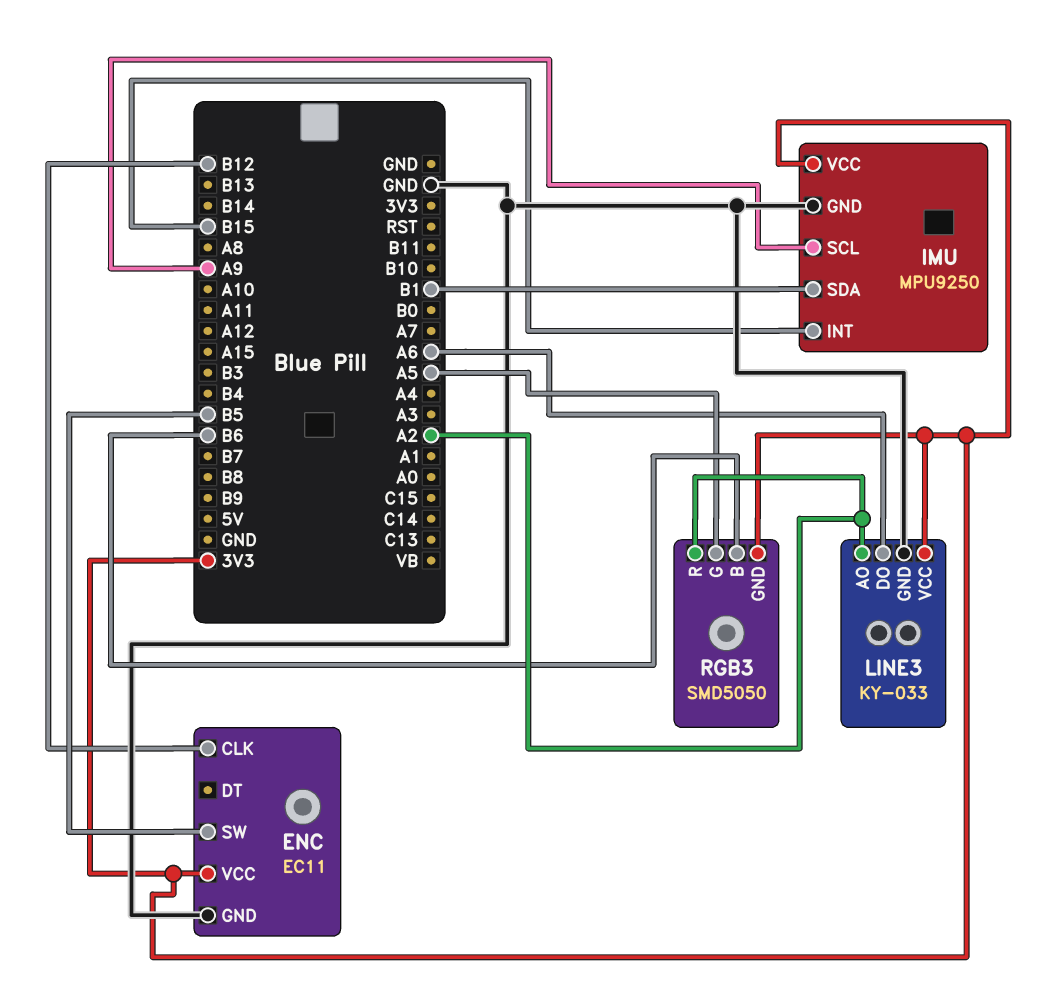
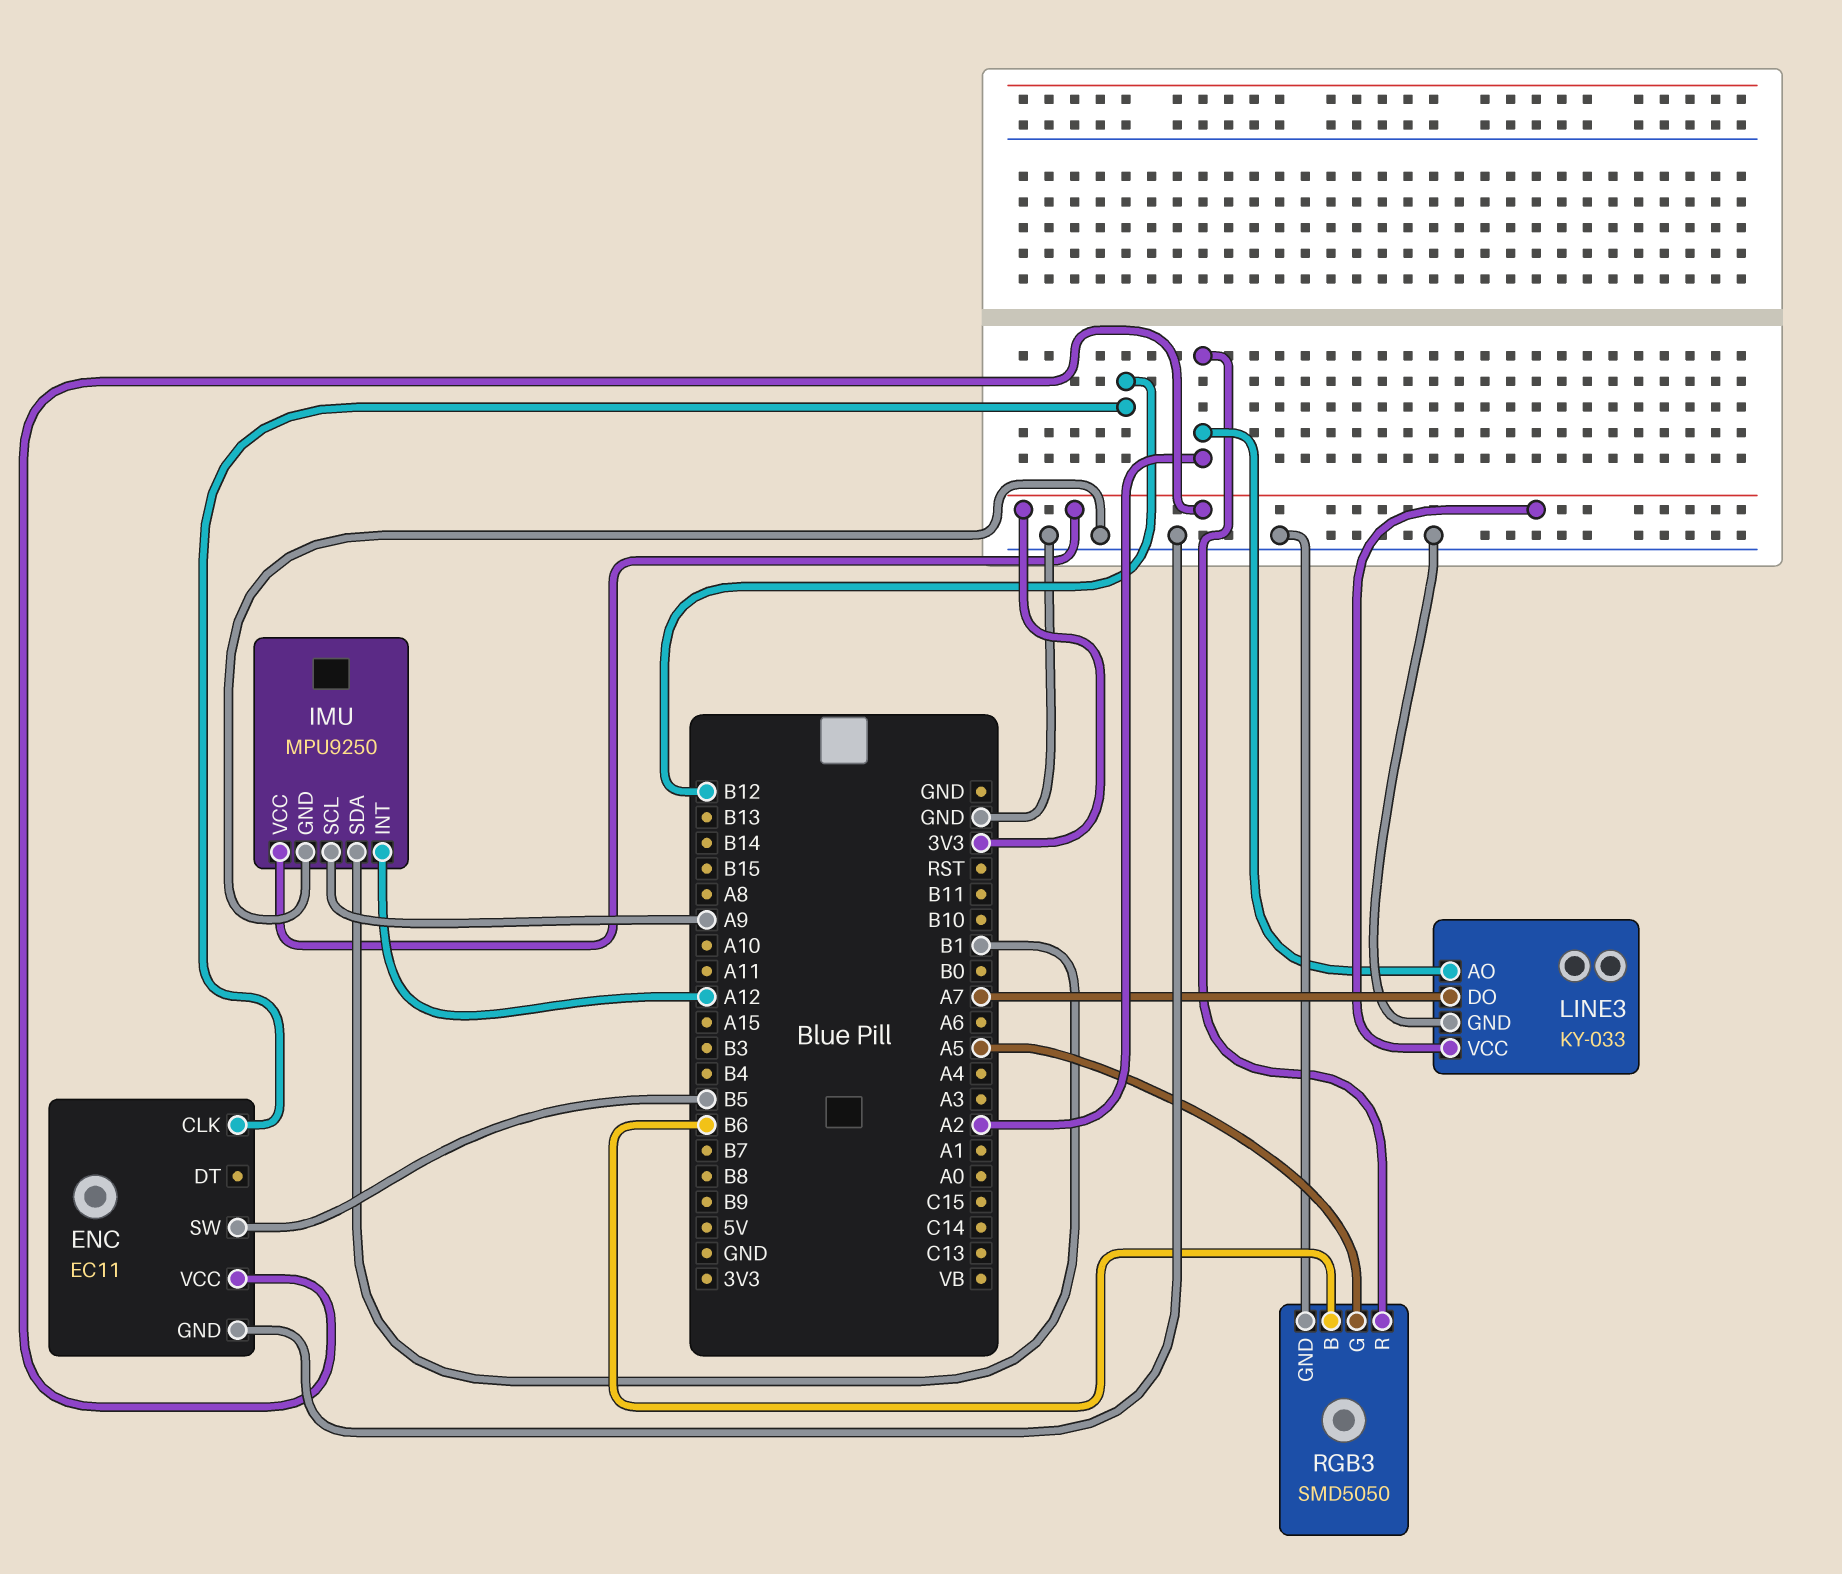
IMU pin INT: B15 -> A12
LINE3 pin DO: A6 -> A7
RGB3 pin GND: 3V3 -> GND

